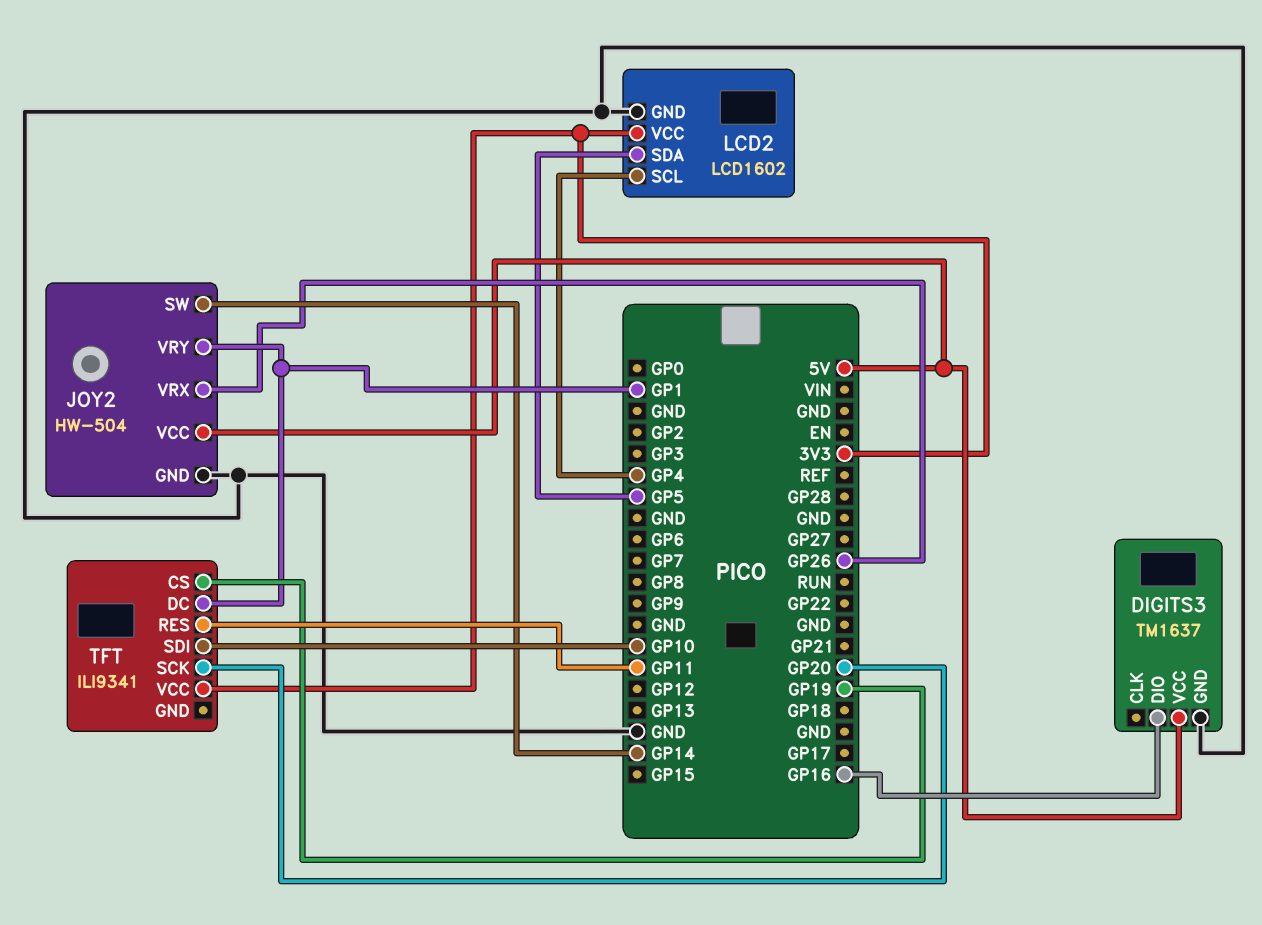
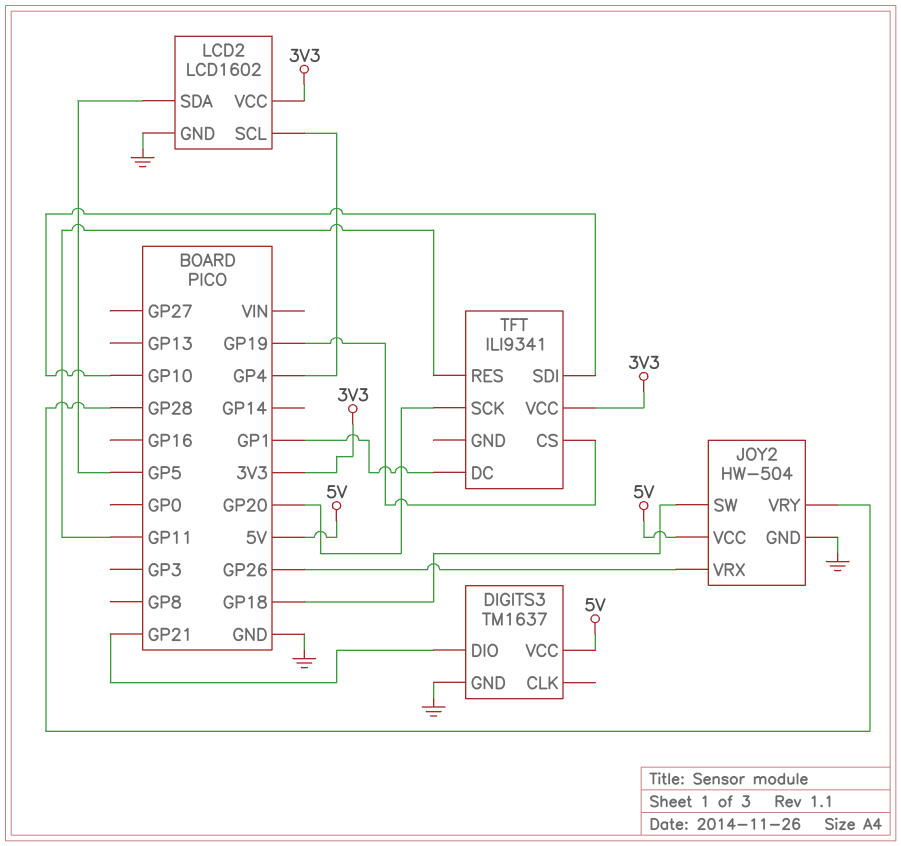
DIGITS3 pin DIO: GP16 -> GP21
JOY2 pin SW: GP14 -> GP18
JOY2 pin VRY: GP1 -> GP28

